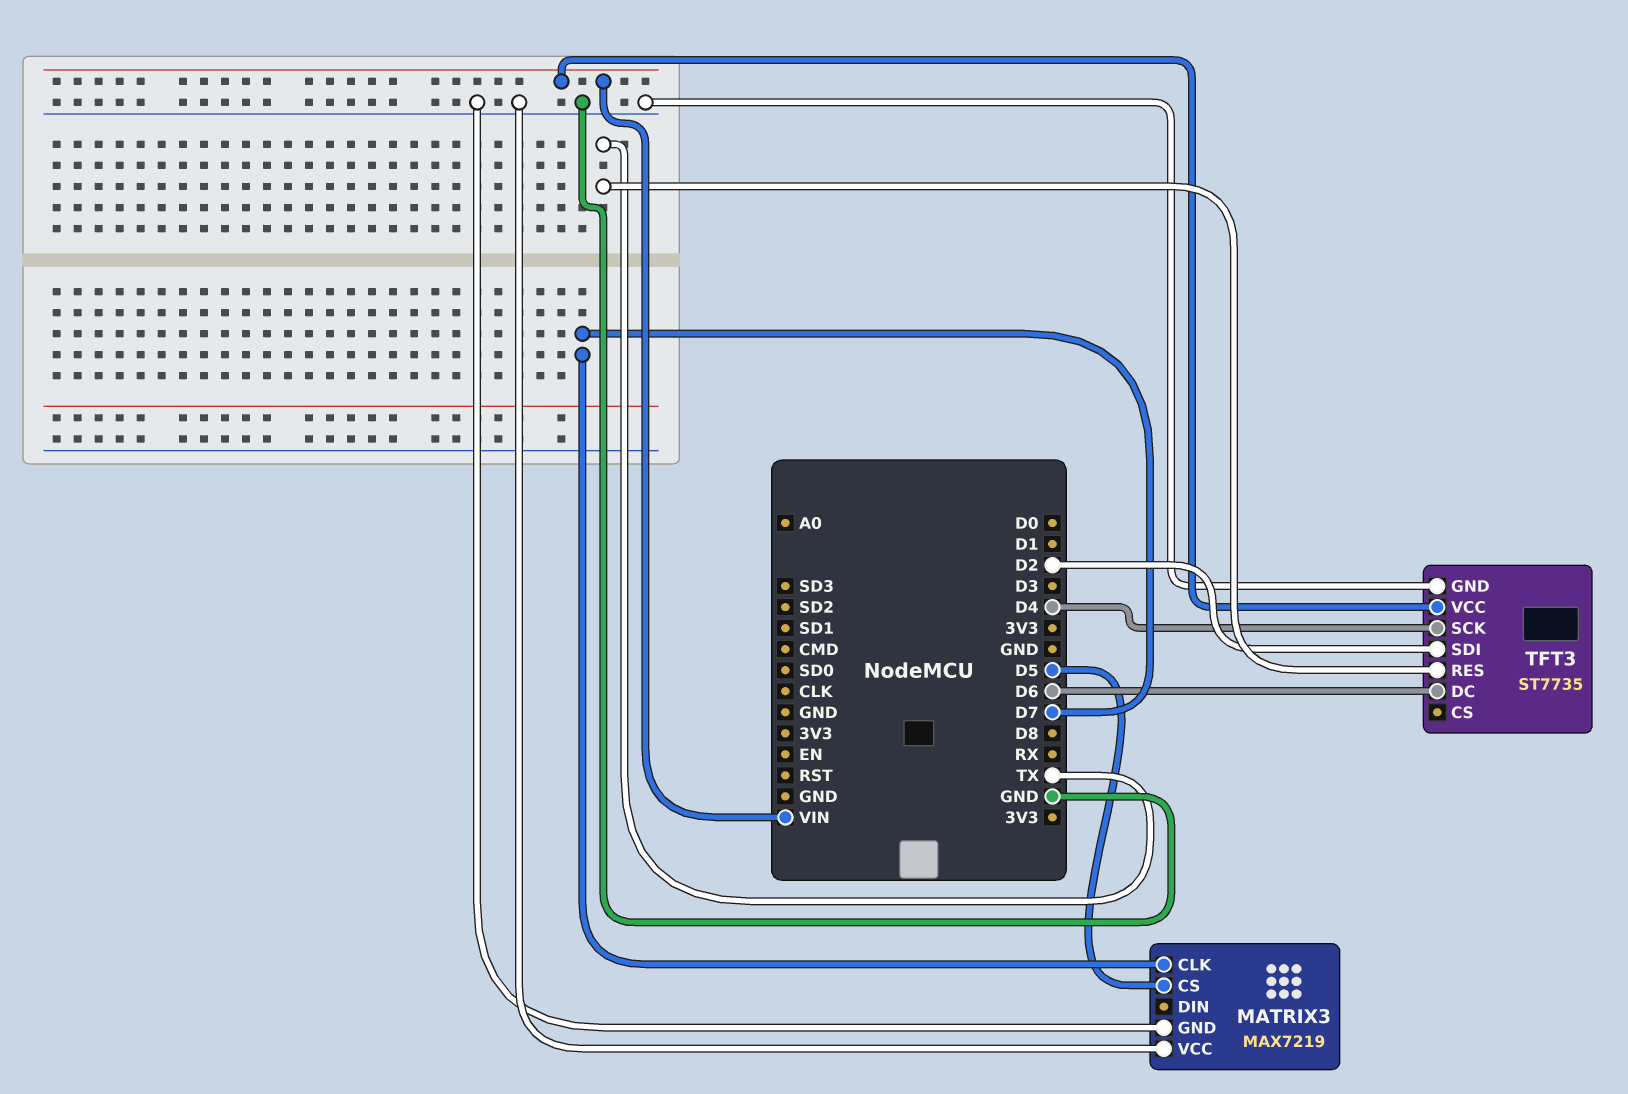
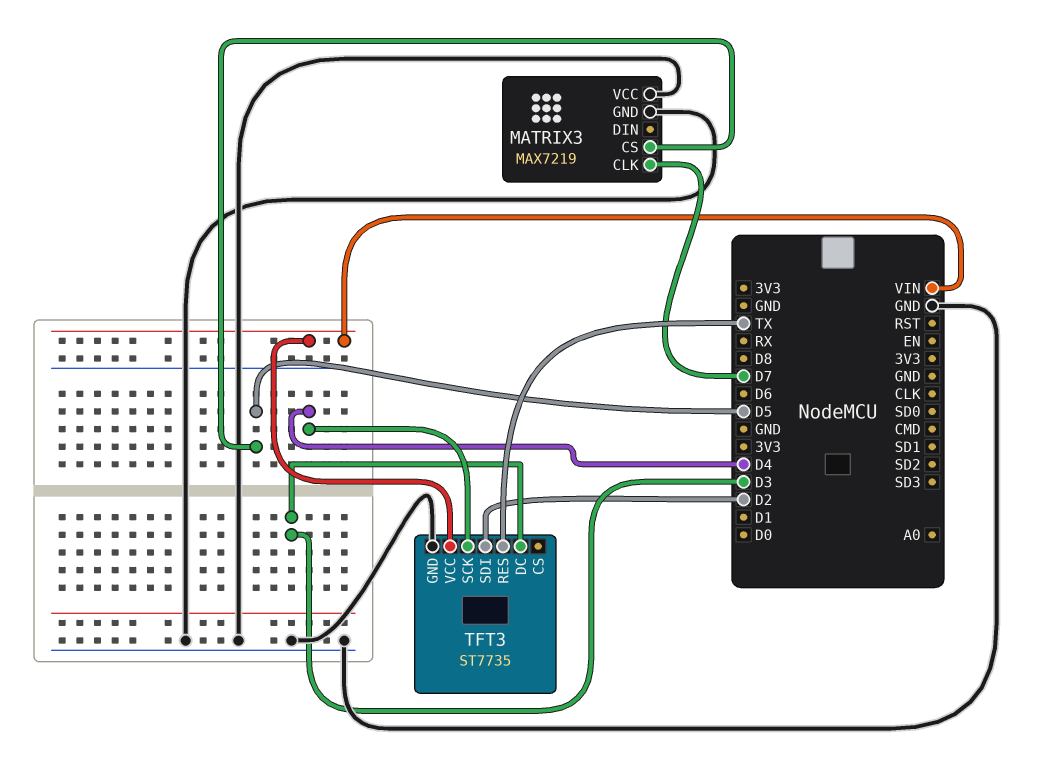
TFT3 pin DC: D6 -> D3

